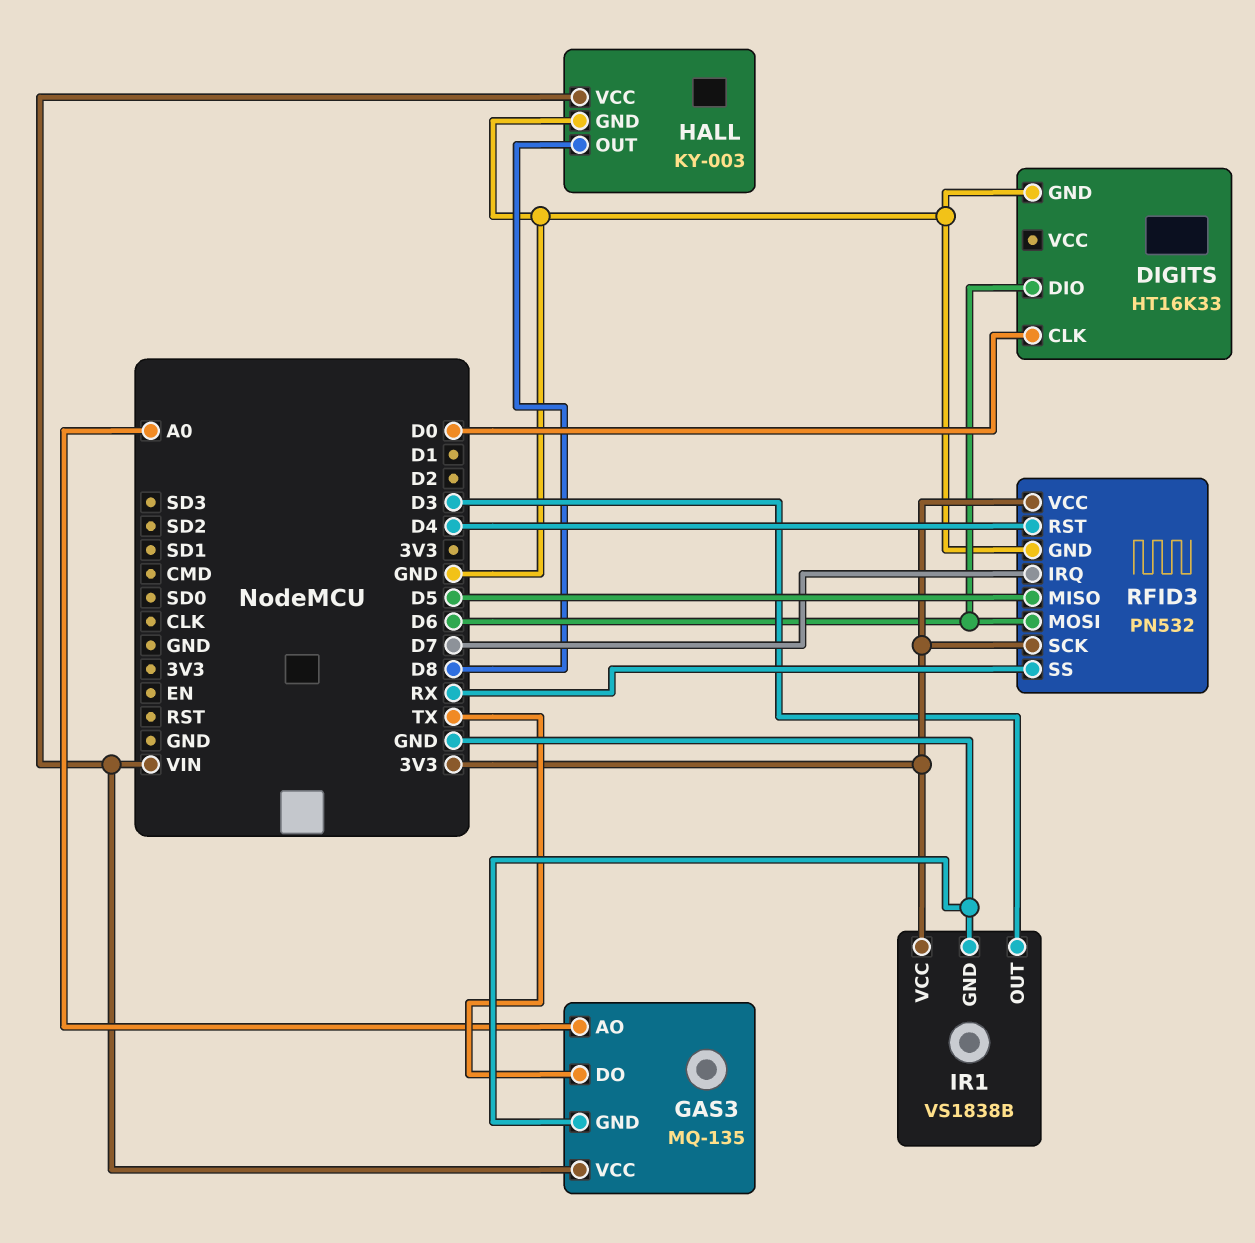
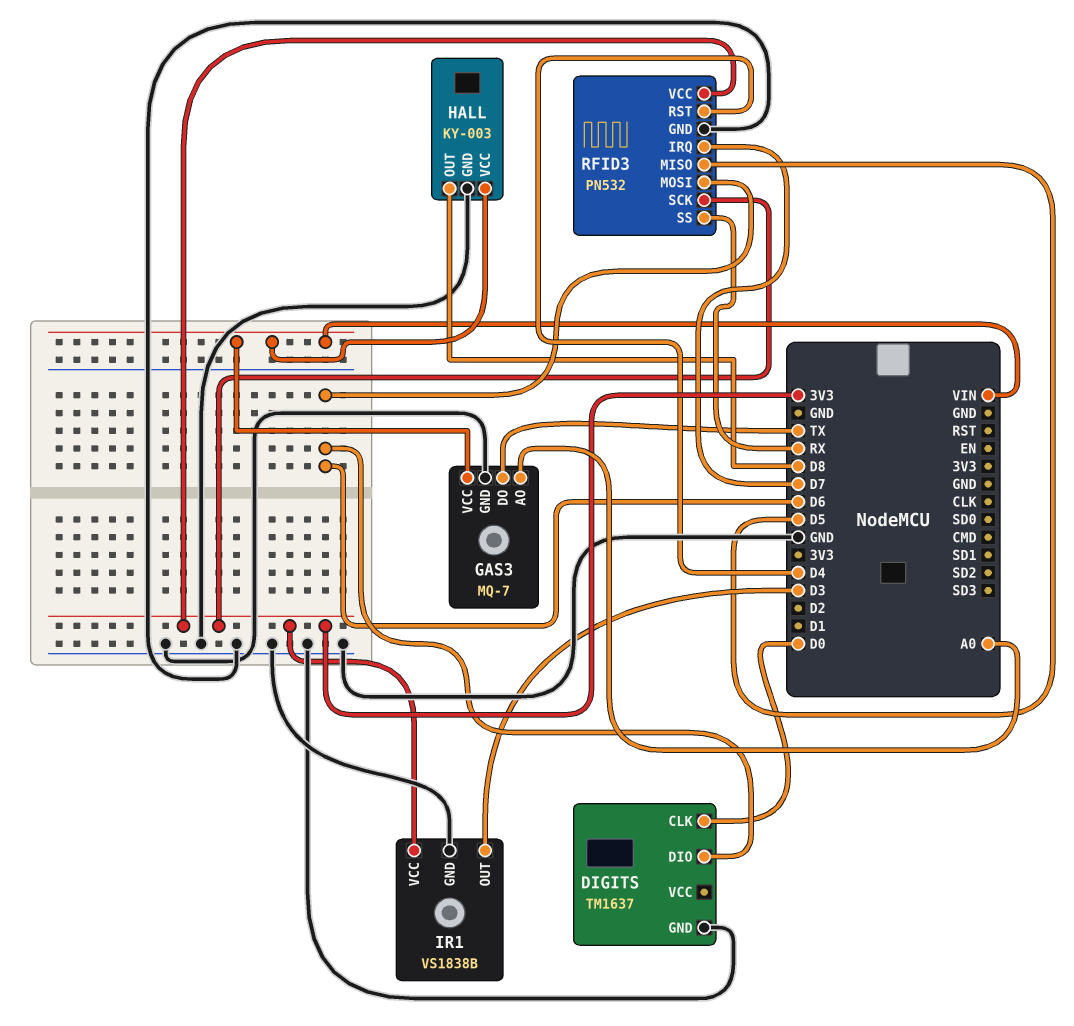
DIGITS: HT16K33 -> TM1637
GAS3: MQ-135 -> MQ-7

